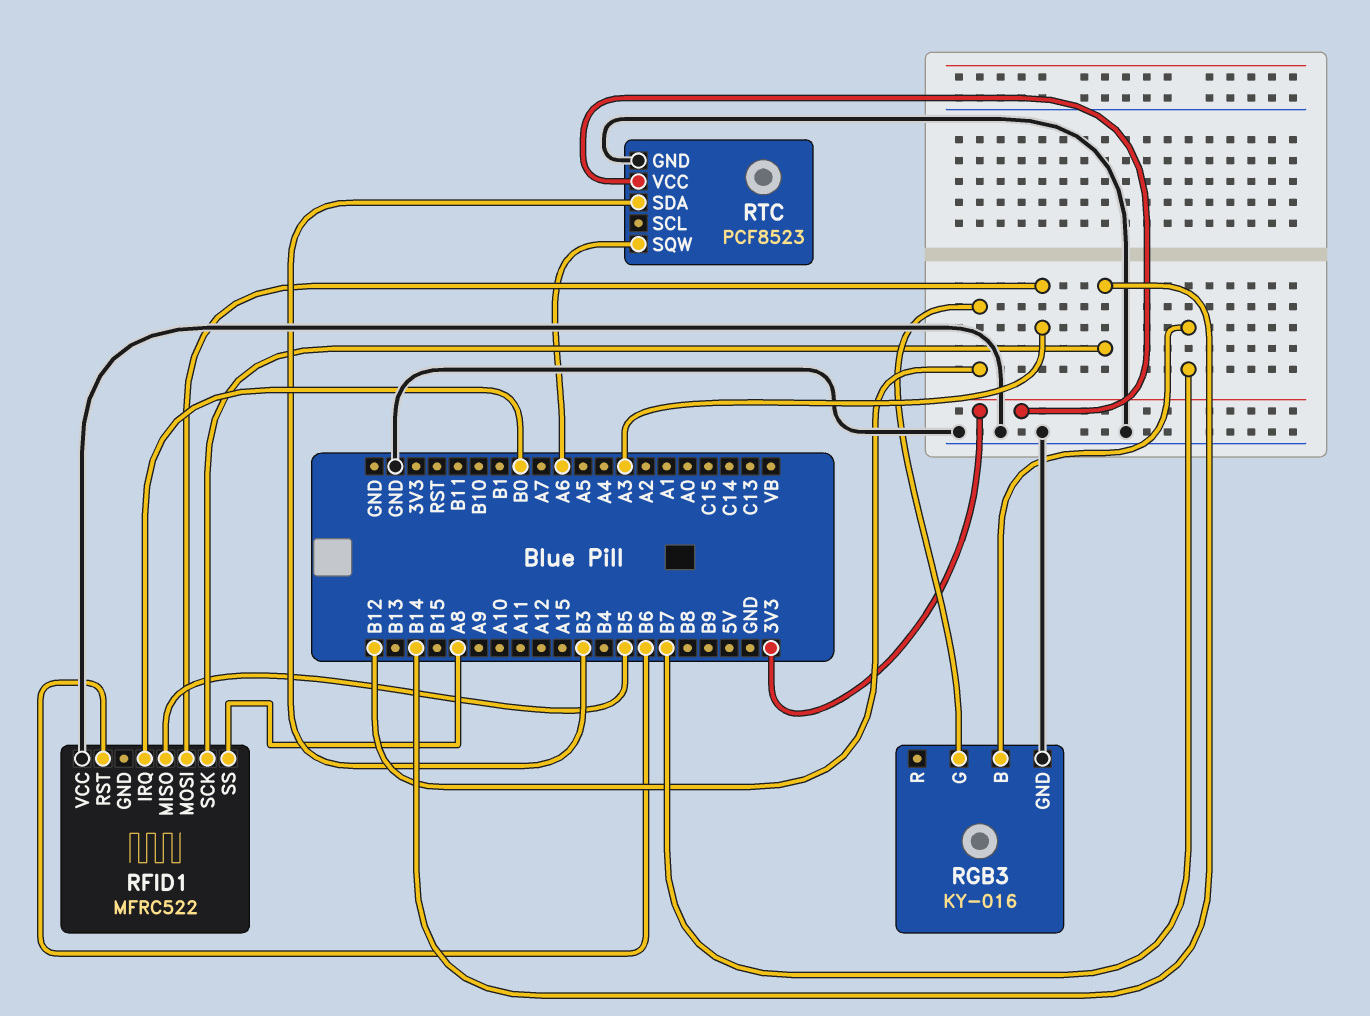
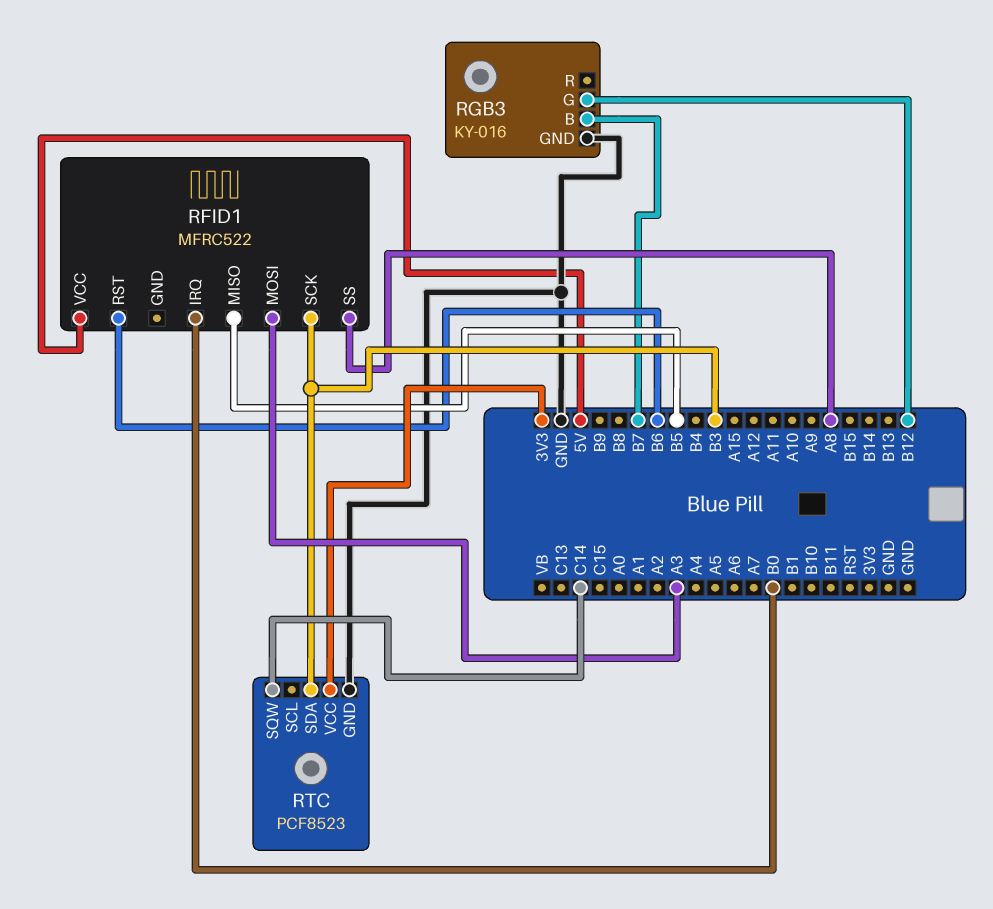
RFID1 pin SCK: B14 -> B3
RFID1 pin VCC: GND -> 5V
RTC pin SQW: A6 -> C14

